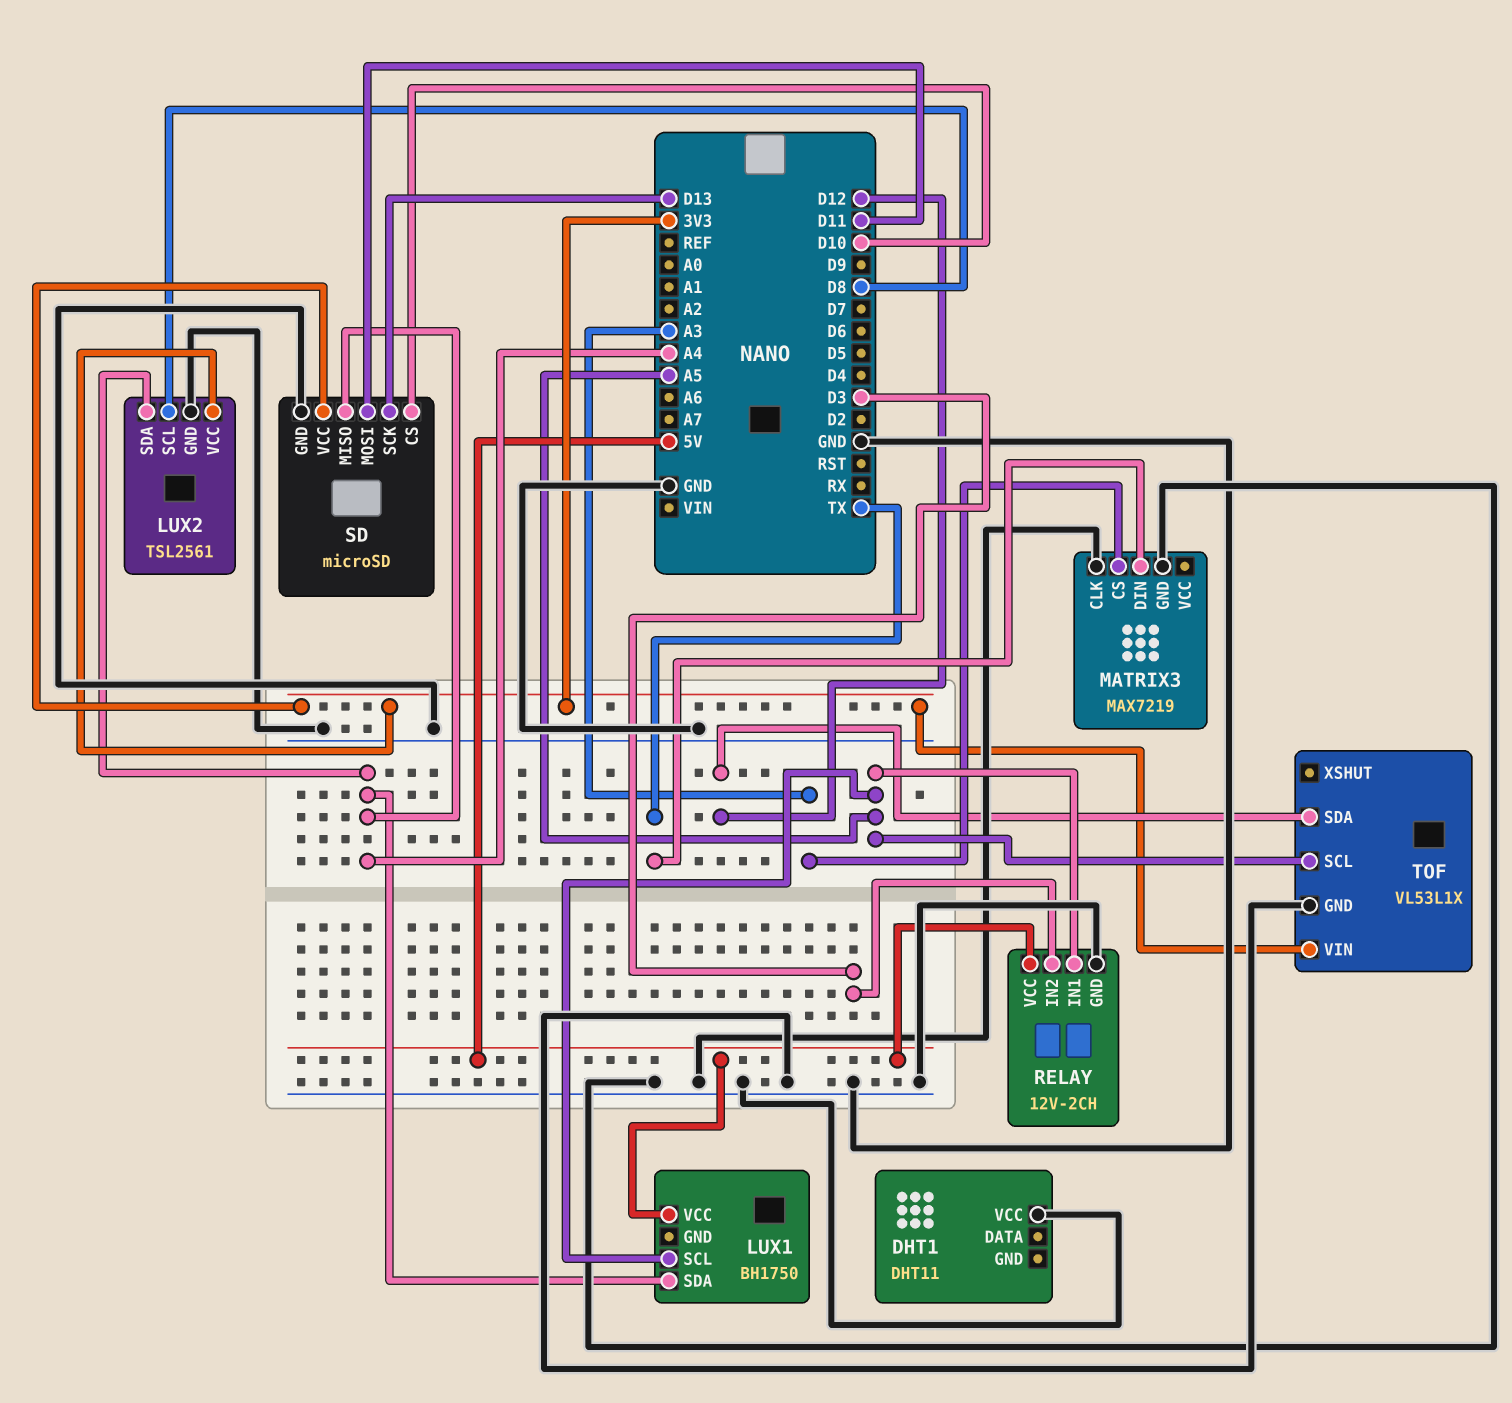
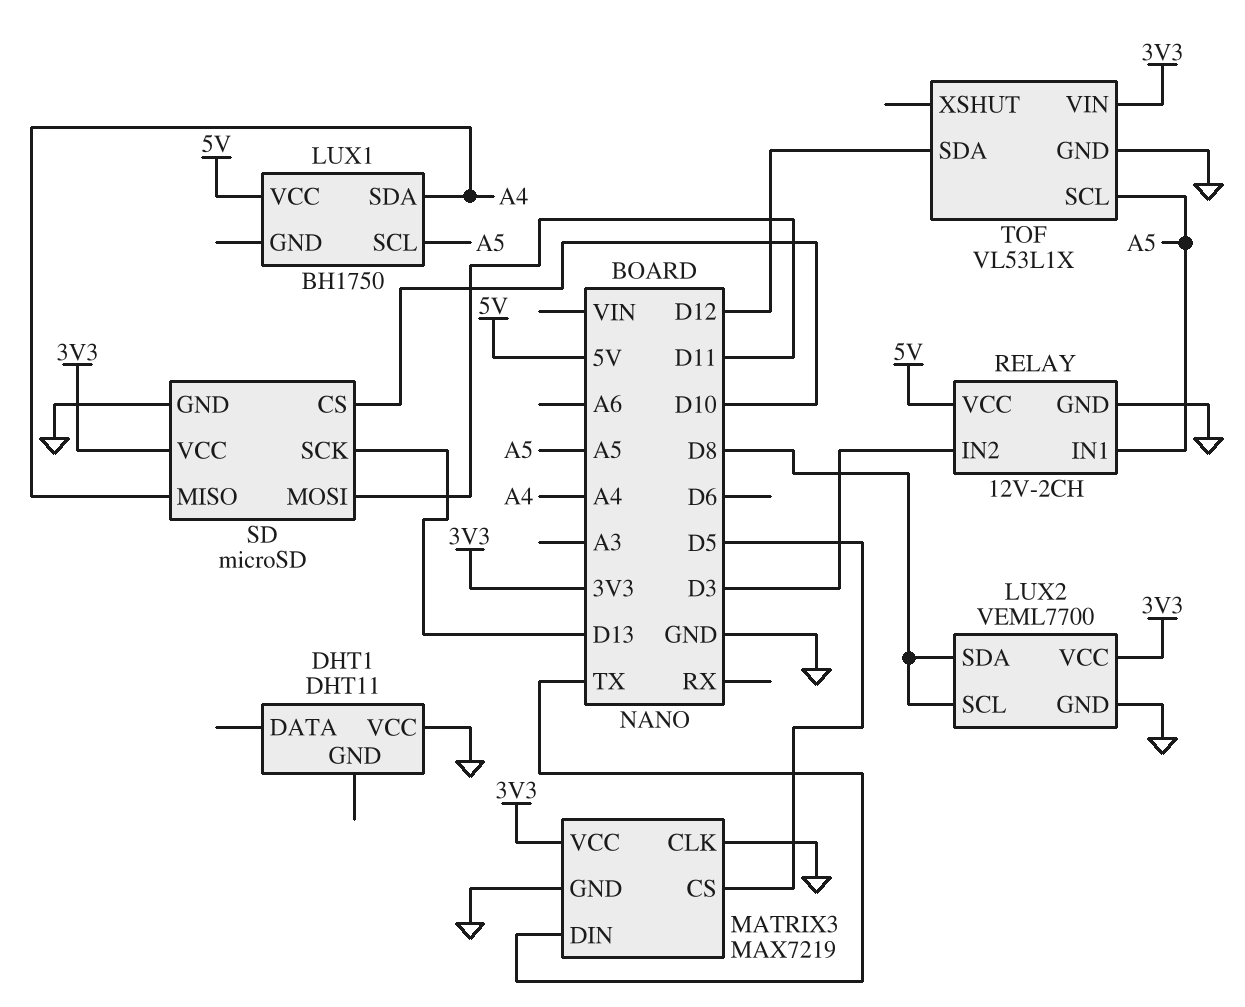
LUX2: TSL2561 -> VEML7700
LUX2 pin SDA: A4 -> D8
MATRIX3 pin CS: A3 -> D5
MATRIX3 pin VCC: none -> 3V3

